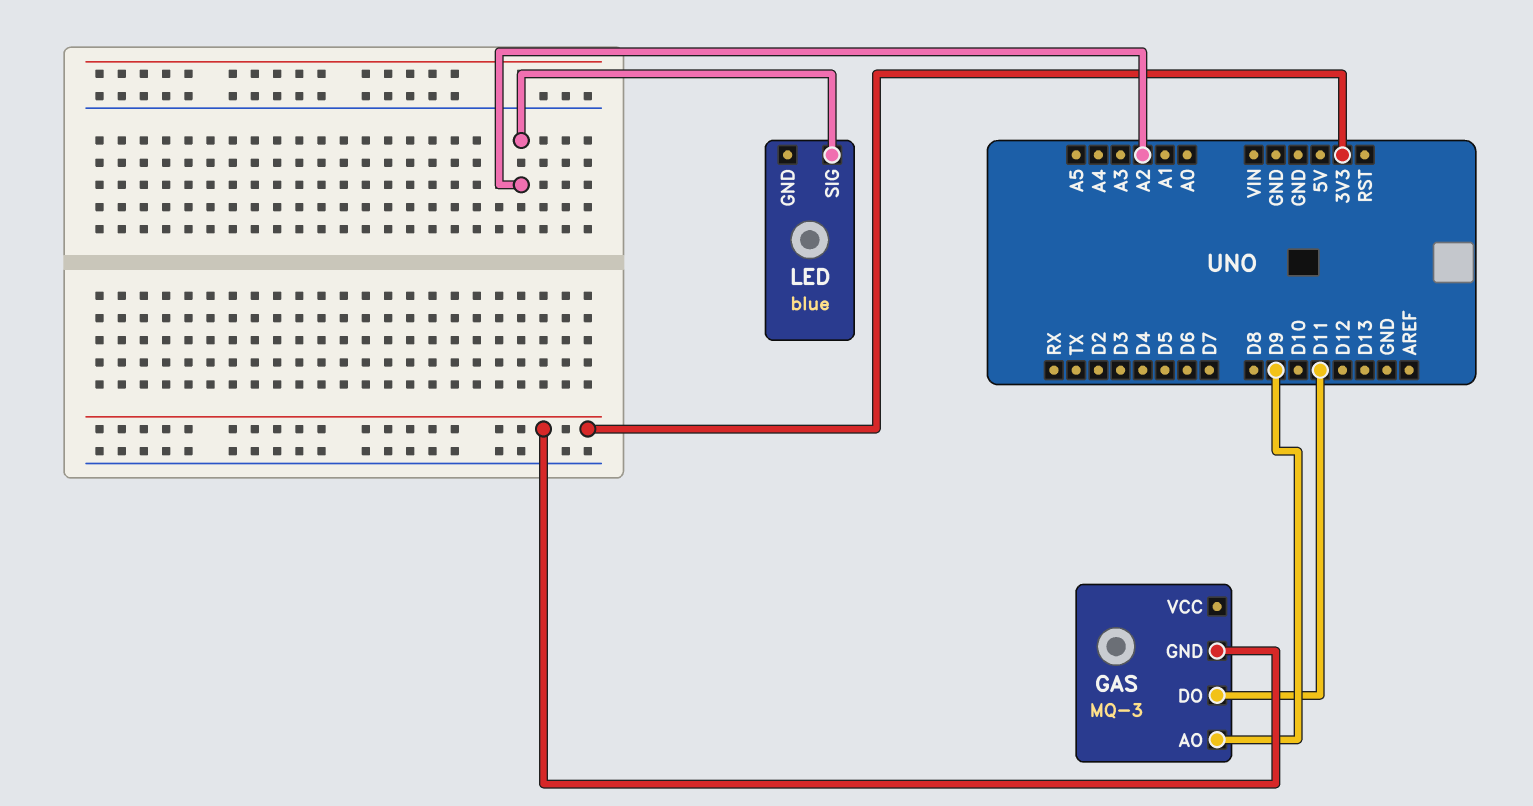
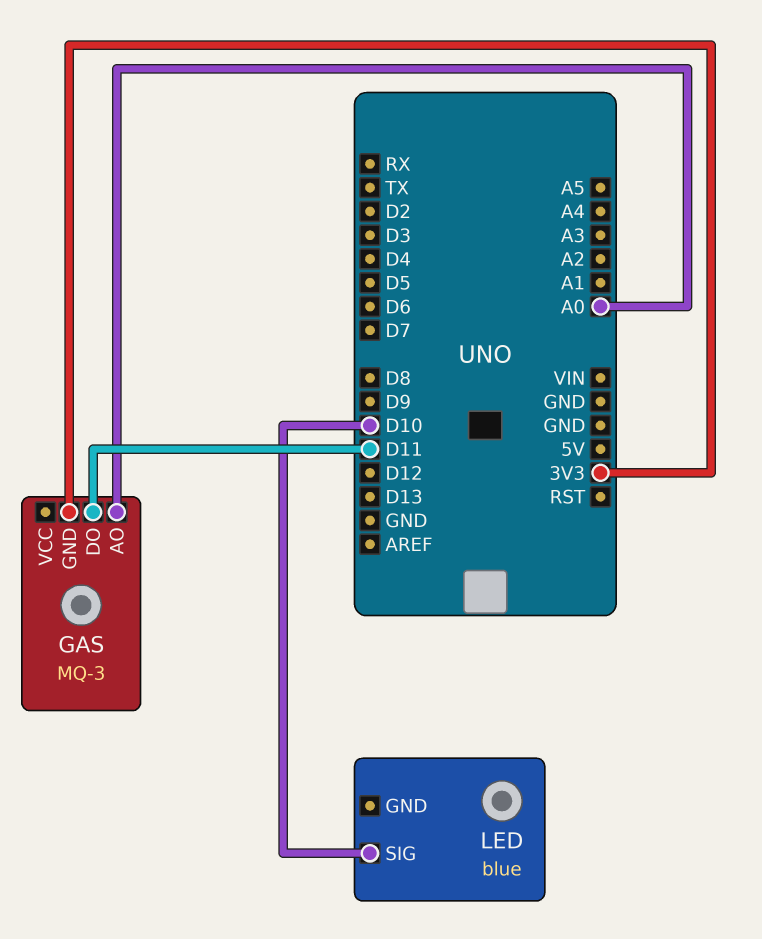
GAS pin AO: D9 -> A0
LED pin SIG: A2 -> D10

